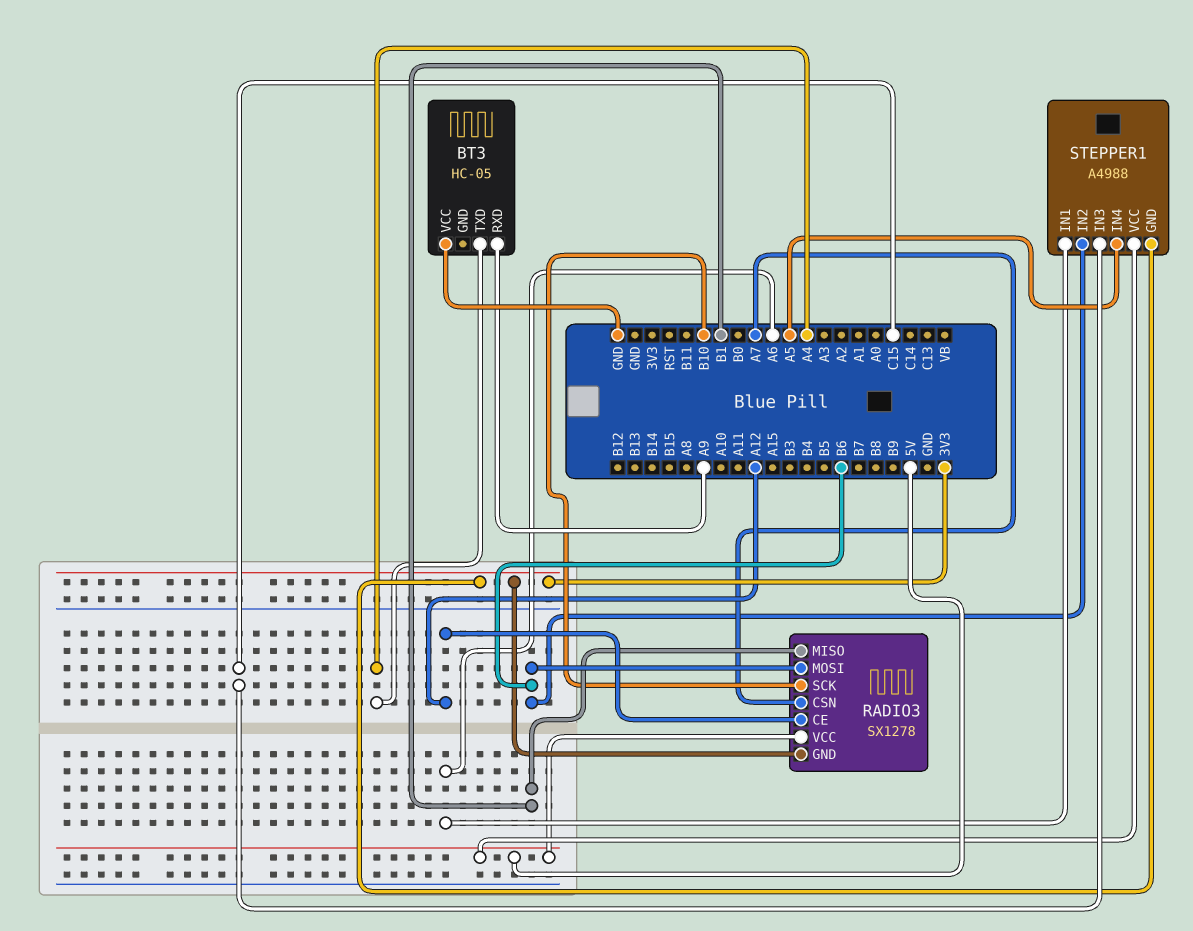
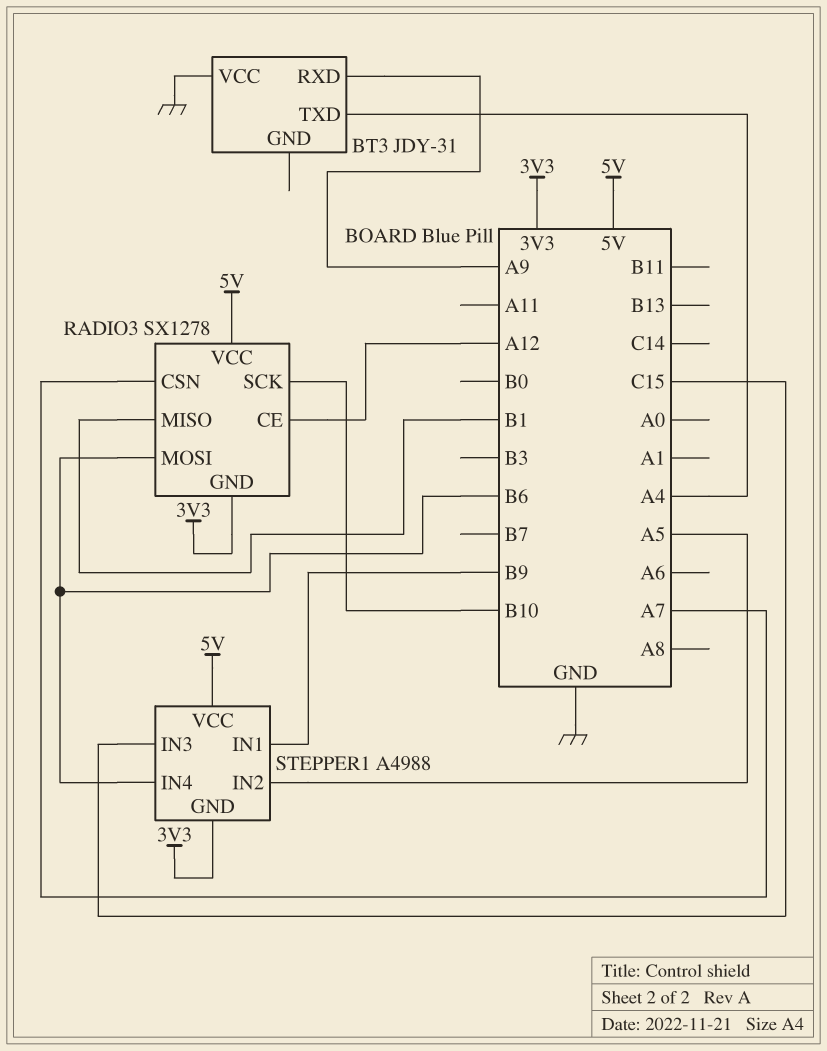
BT3: HC-05 -> JDY-31
STEPPER1 pin IN1: A6 -> B9
STEPPER1 pin IN2: B6 -> A5
STEPPER1 pin IN4: A5 -> B6

